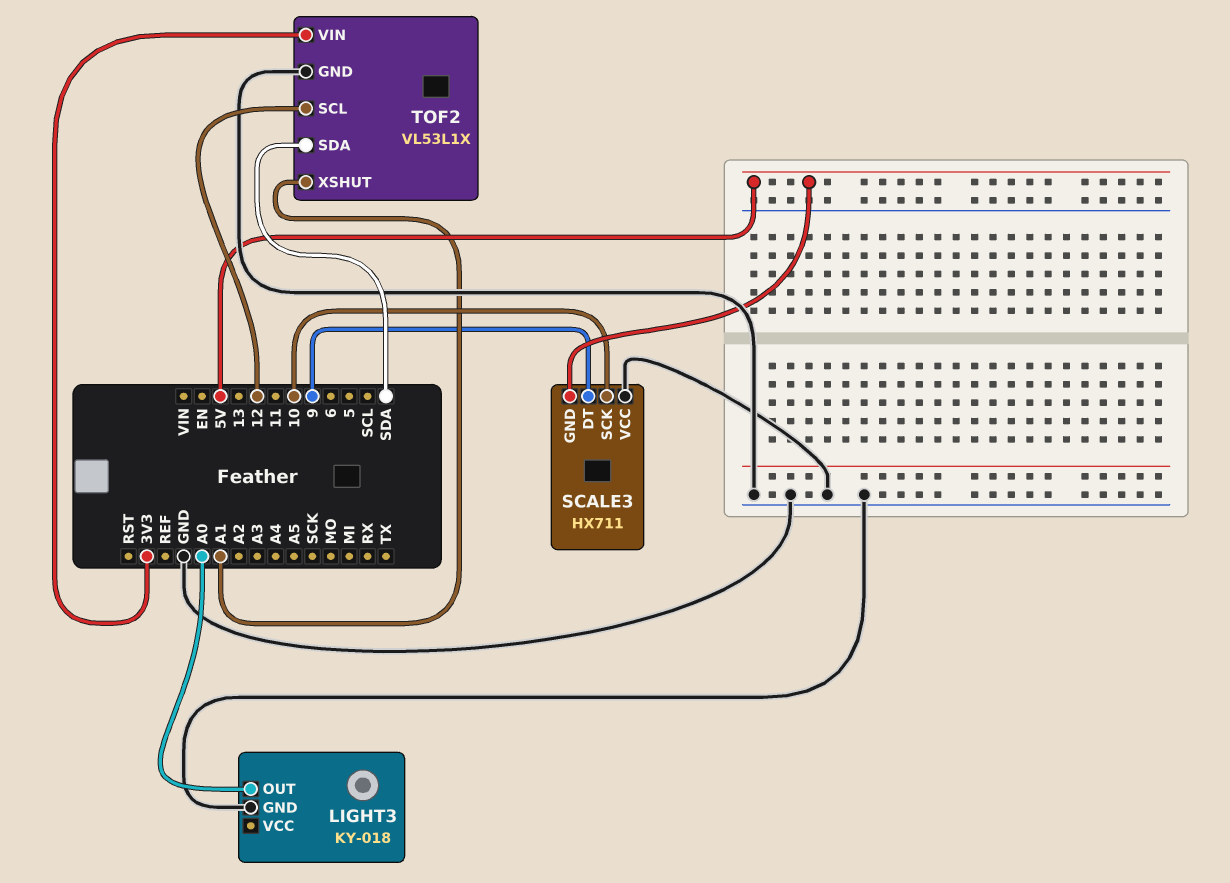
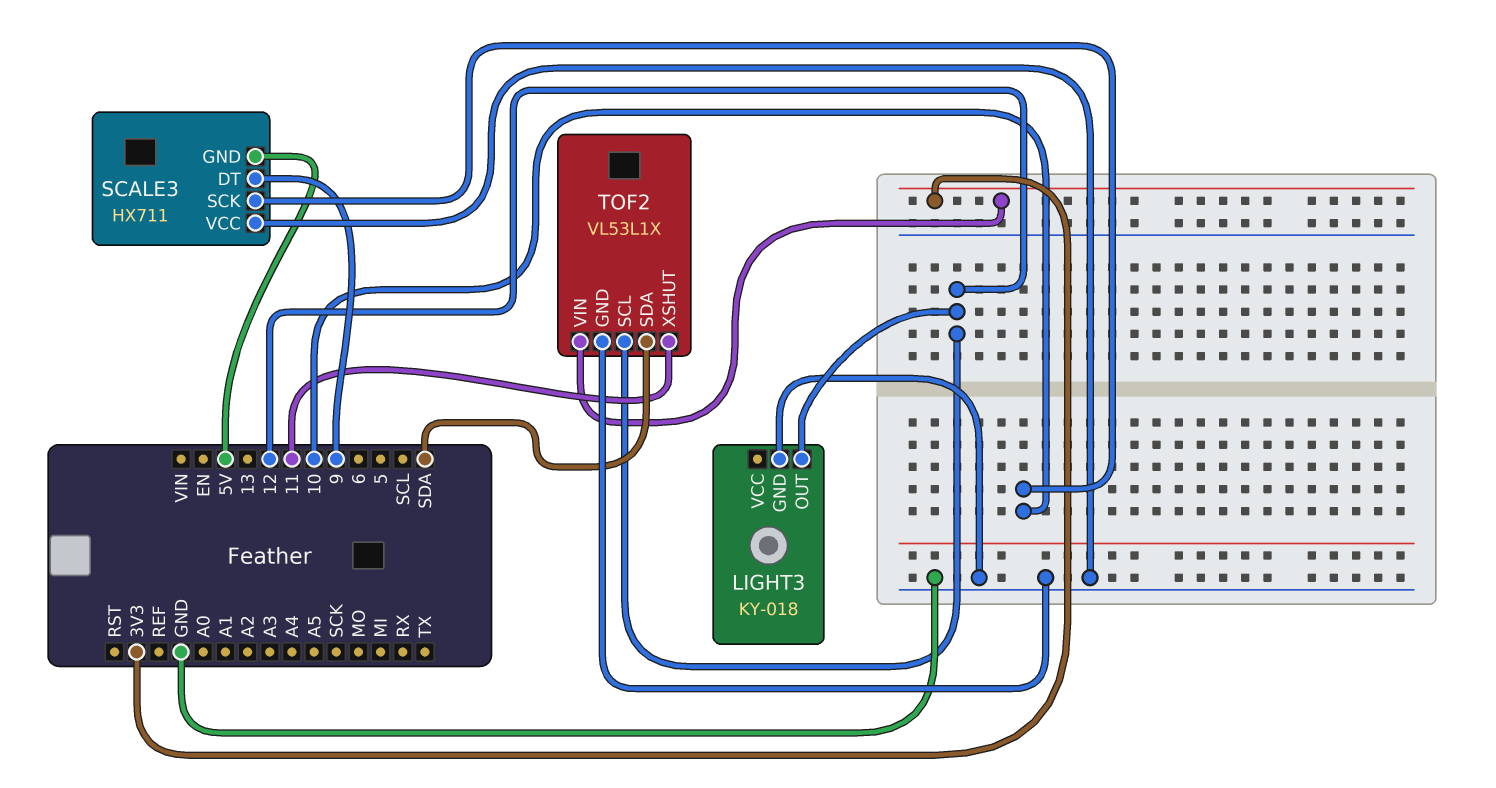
LIGHT3 pin OUT: A0 -> 12
TOF2 pin XSHUT: A1 -> 11

